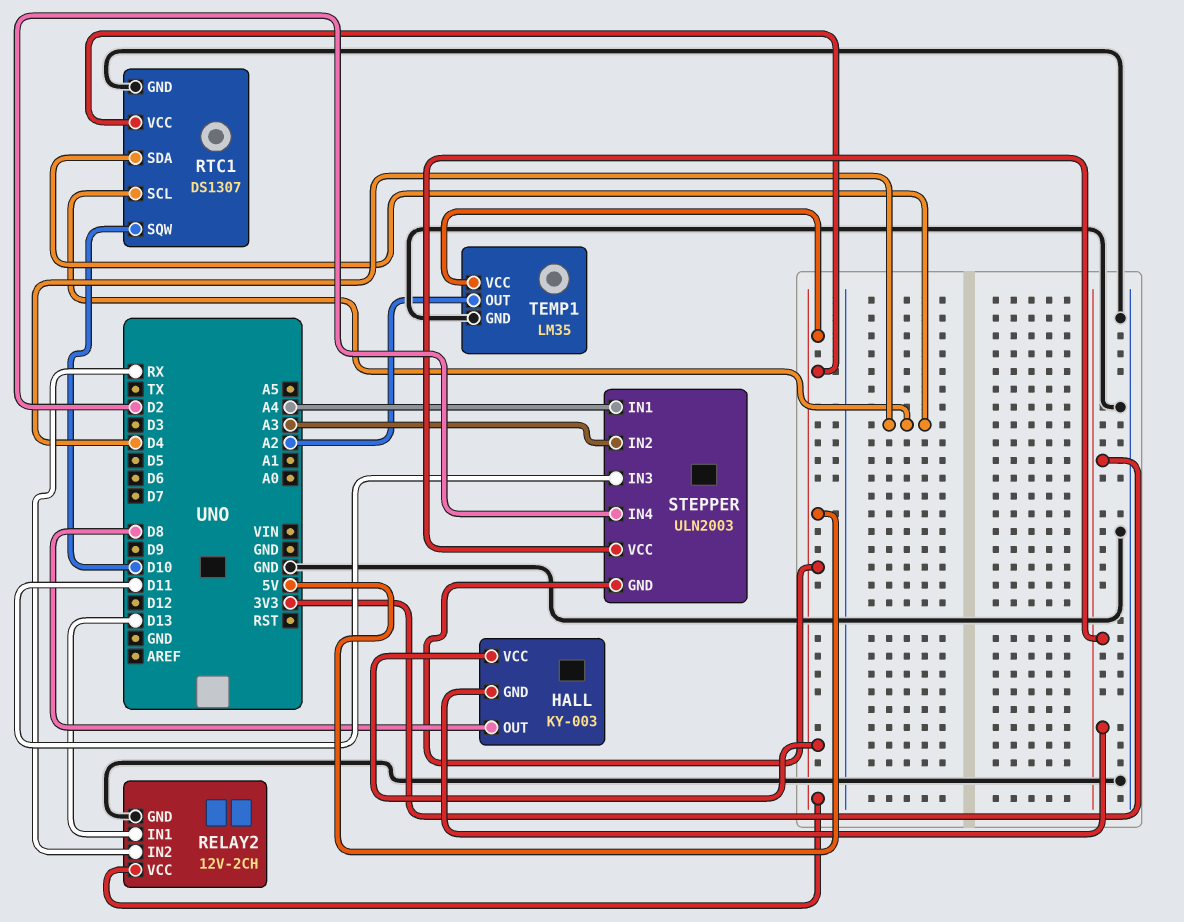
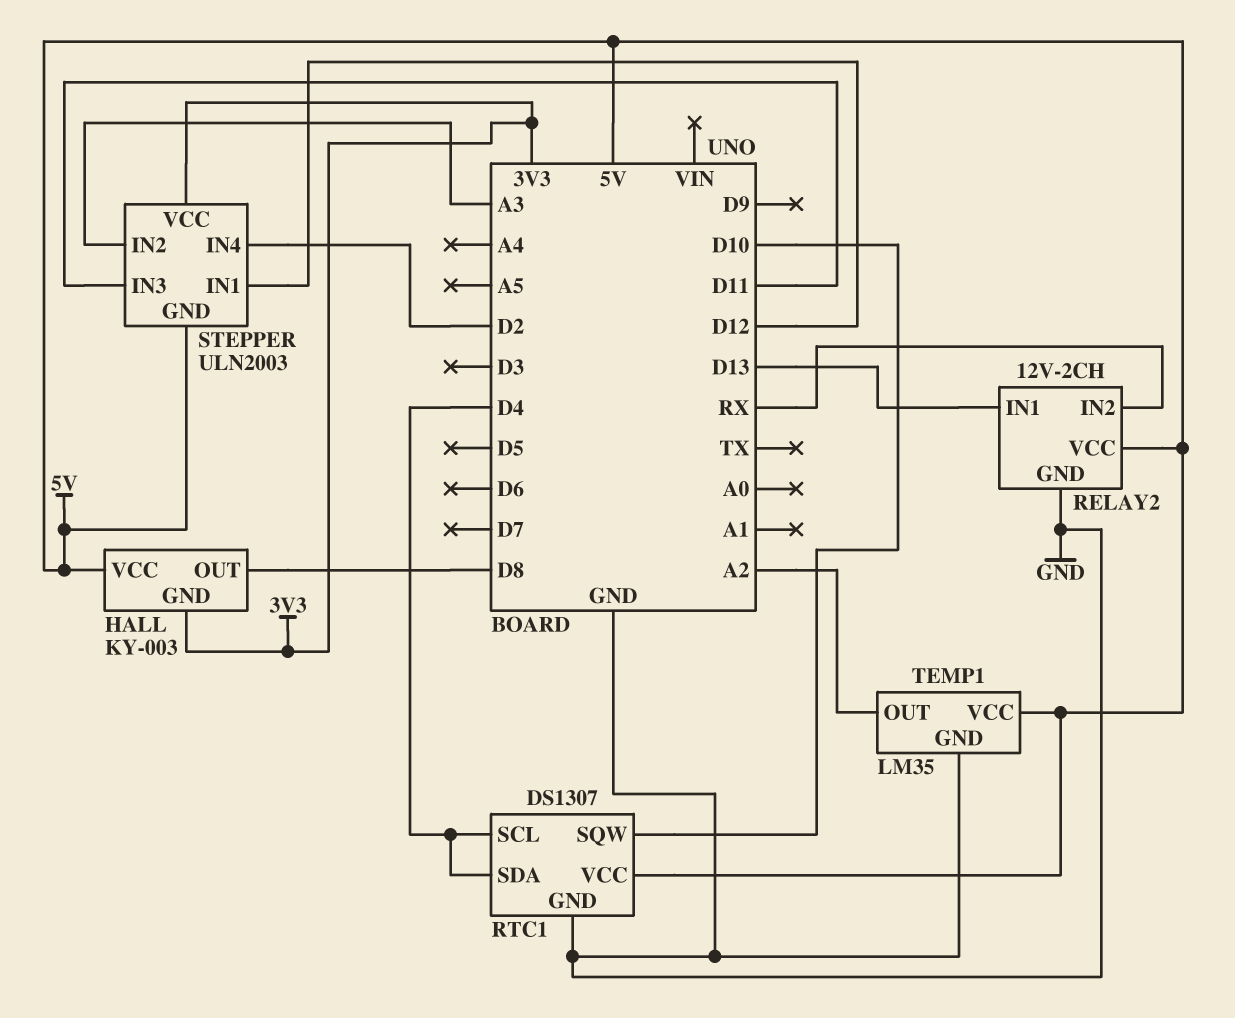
STEPPER pin IN1: A4 -> D12

